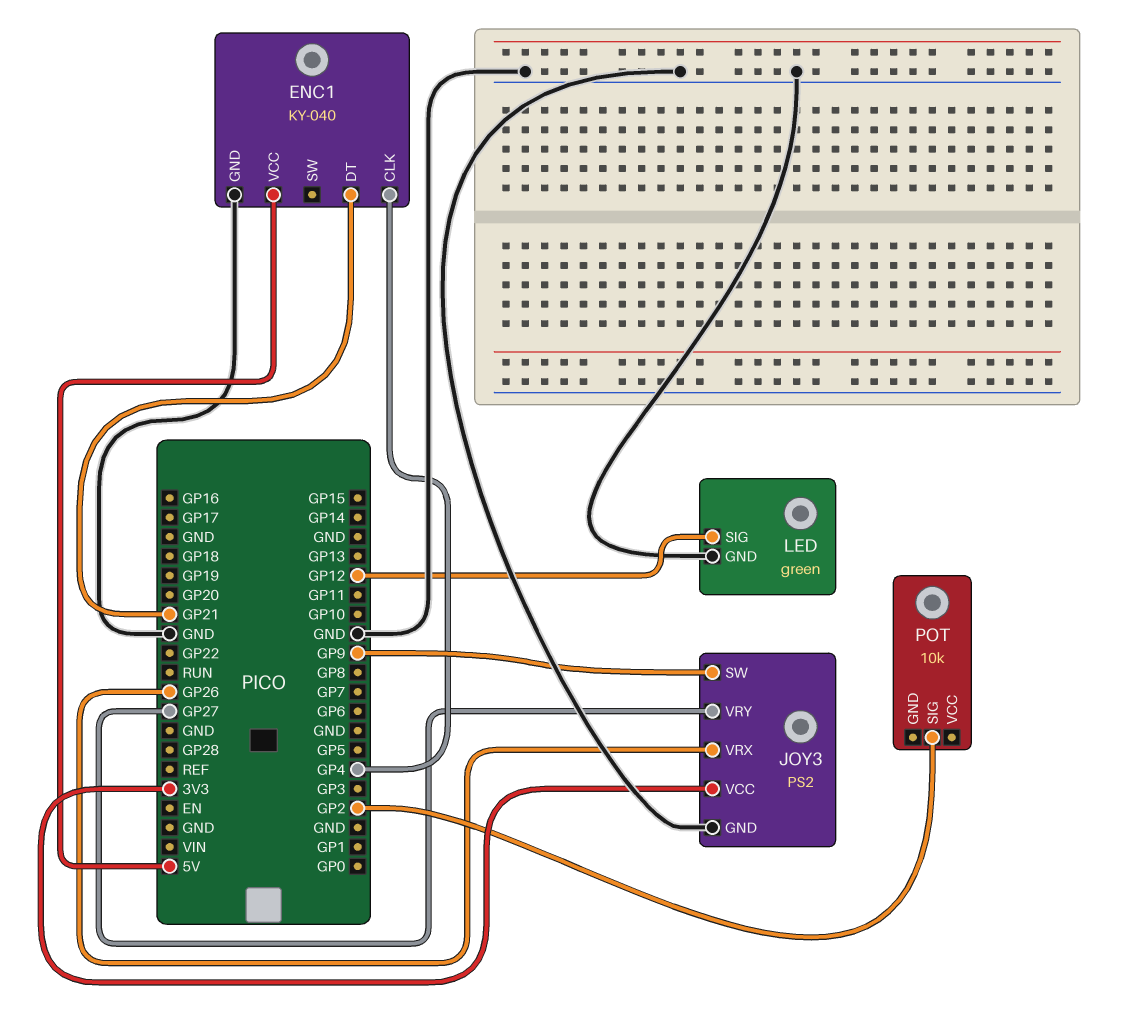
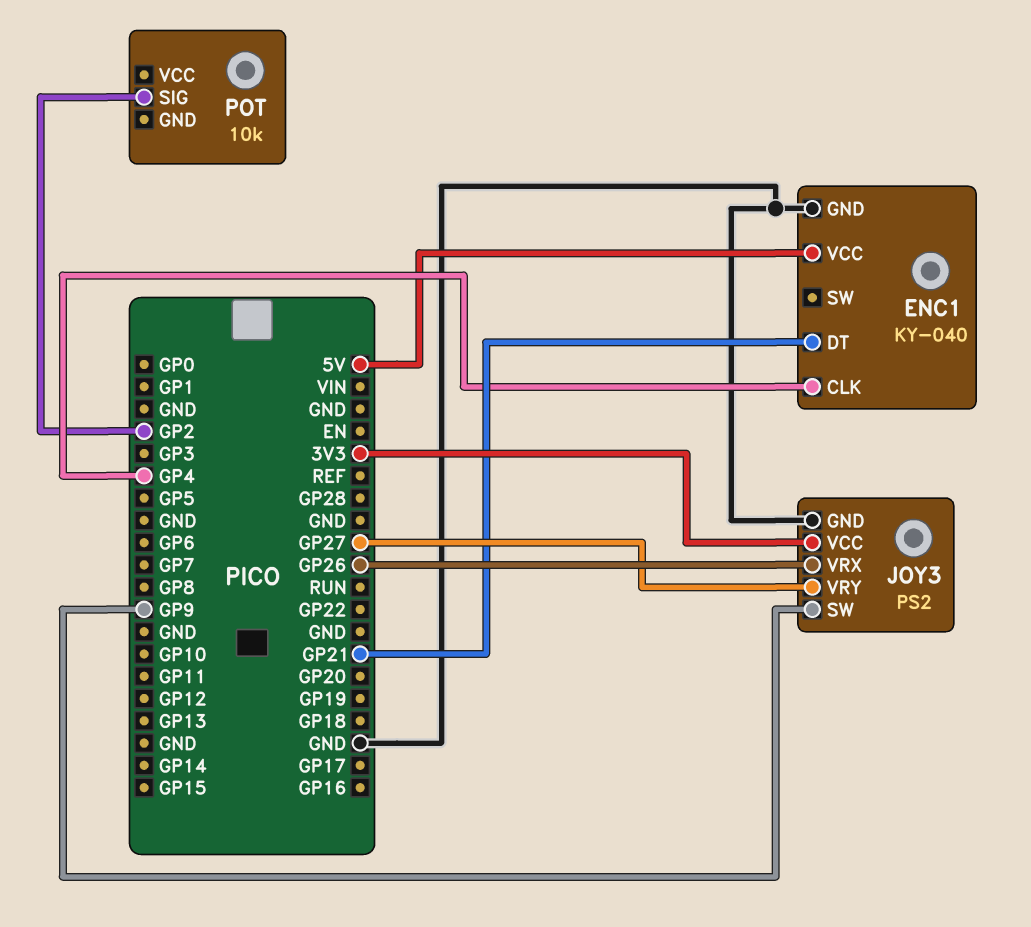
LED: green -> none
LED pin GND: GND -> none
LED pin SIG: GP12 -> none

